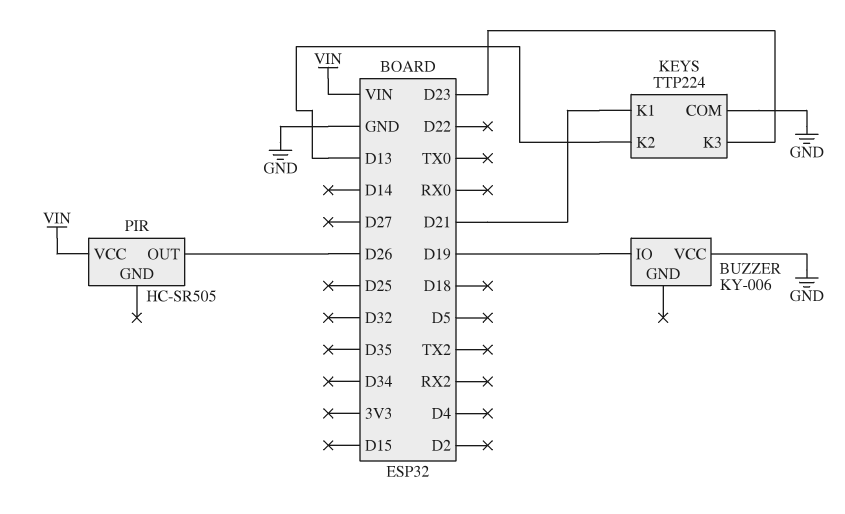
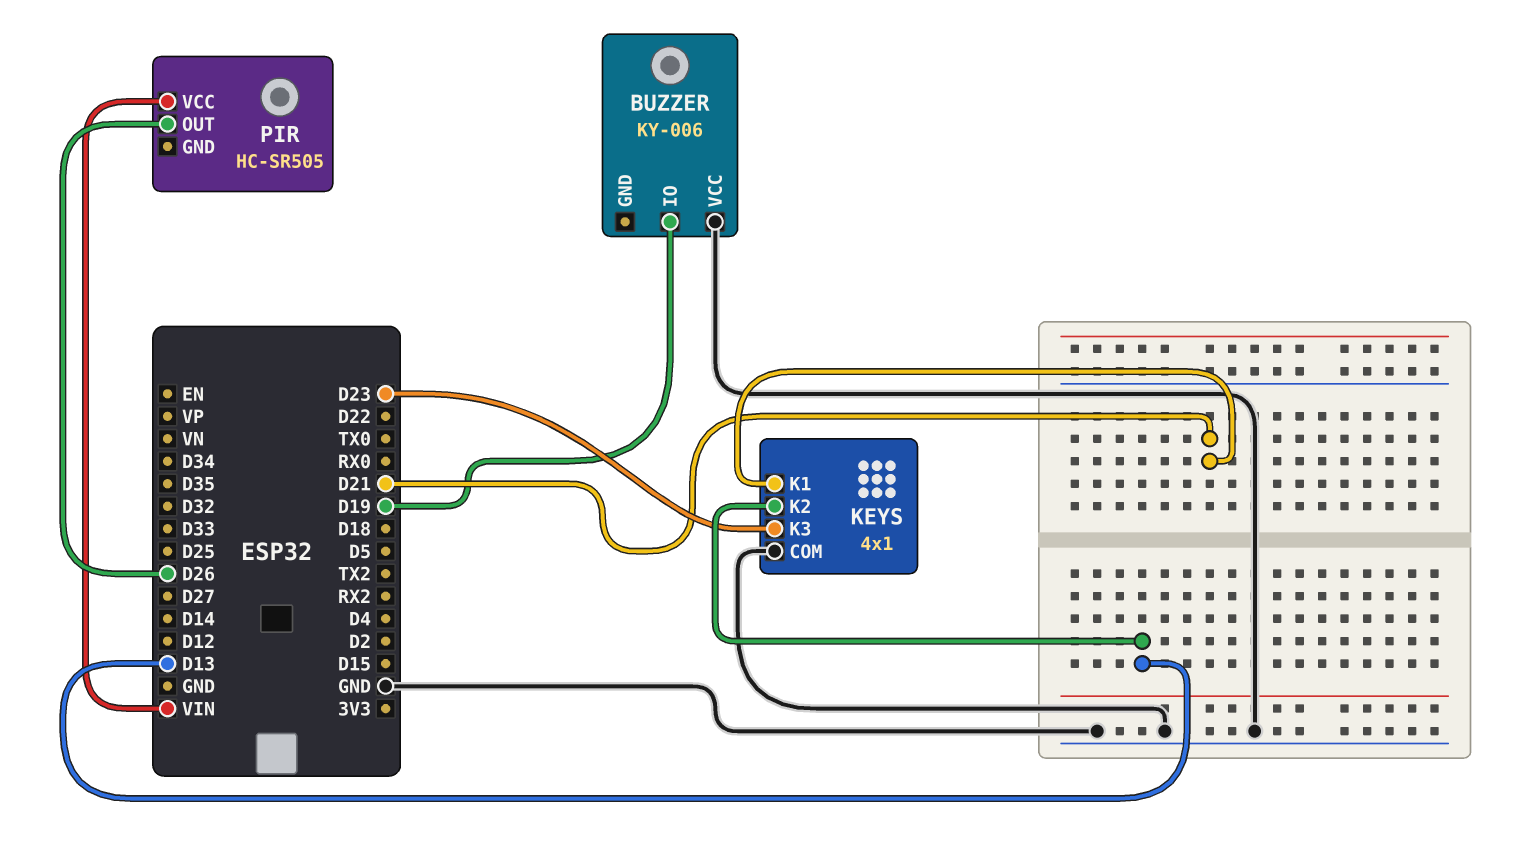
KEYS: TTP224 -> 4x1

